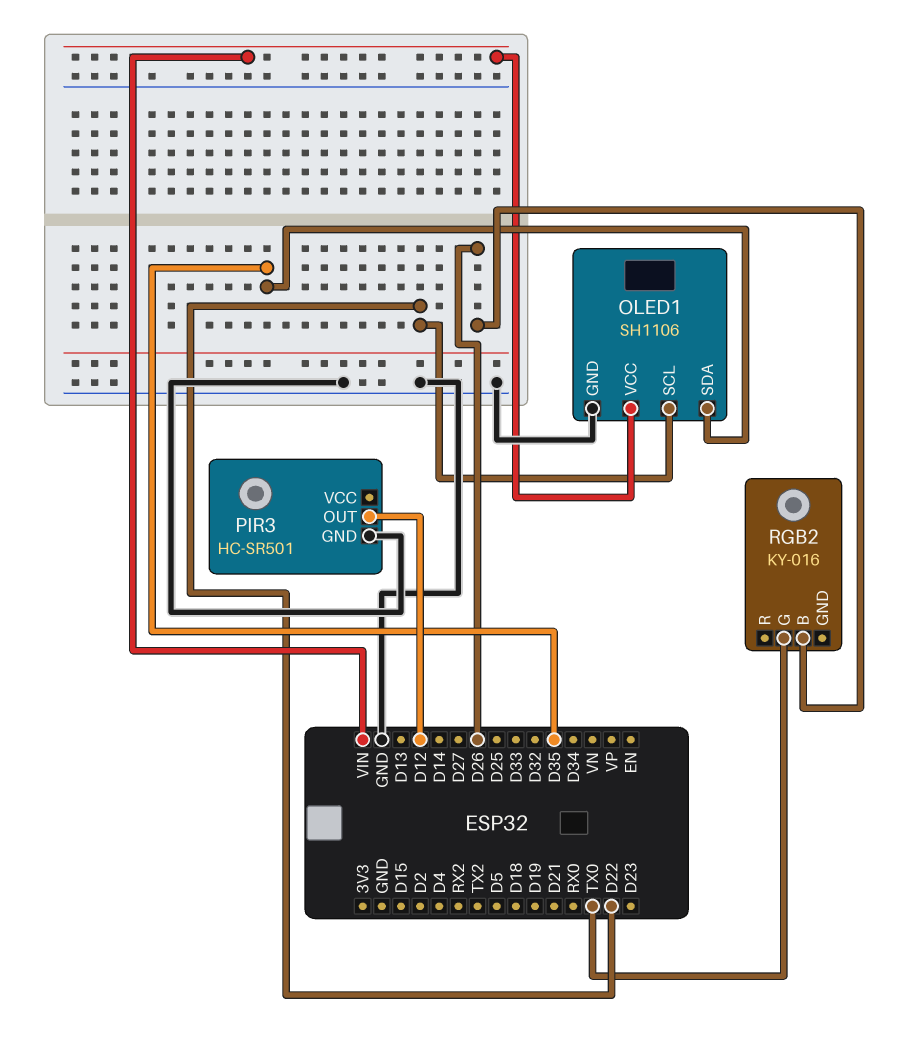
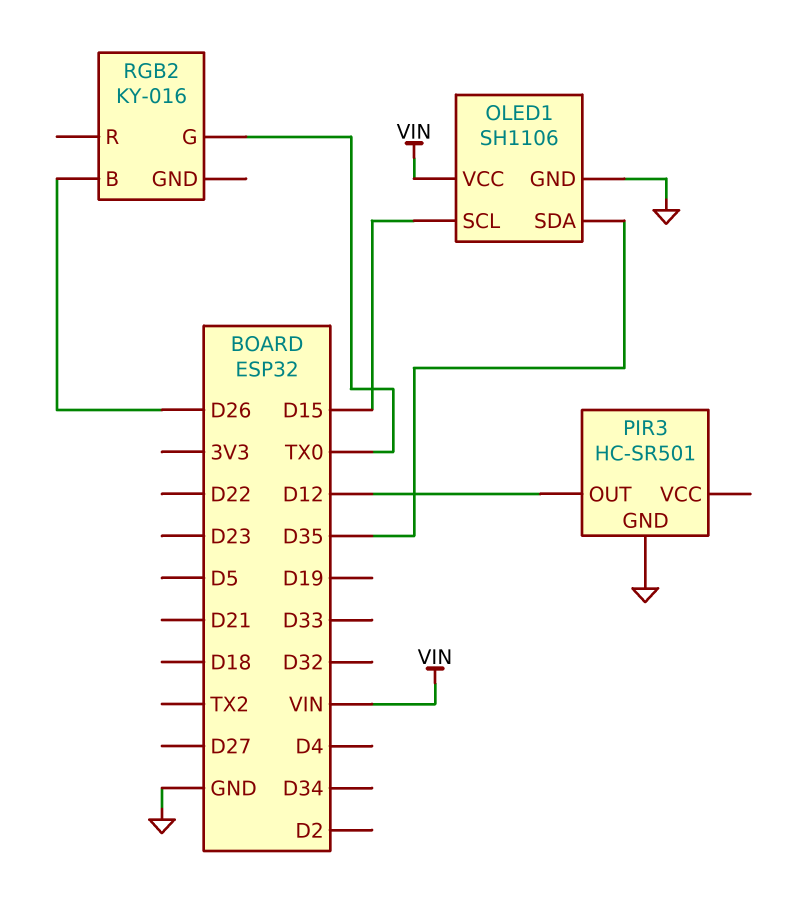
OLED1 pin SCL: D22 -> D15

